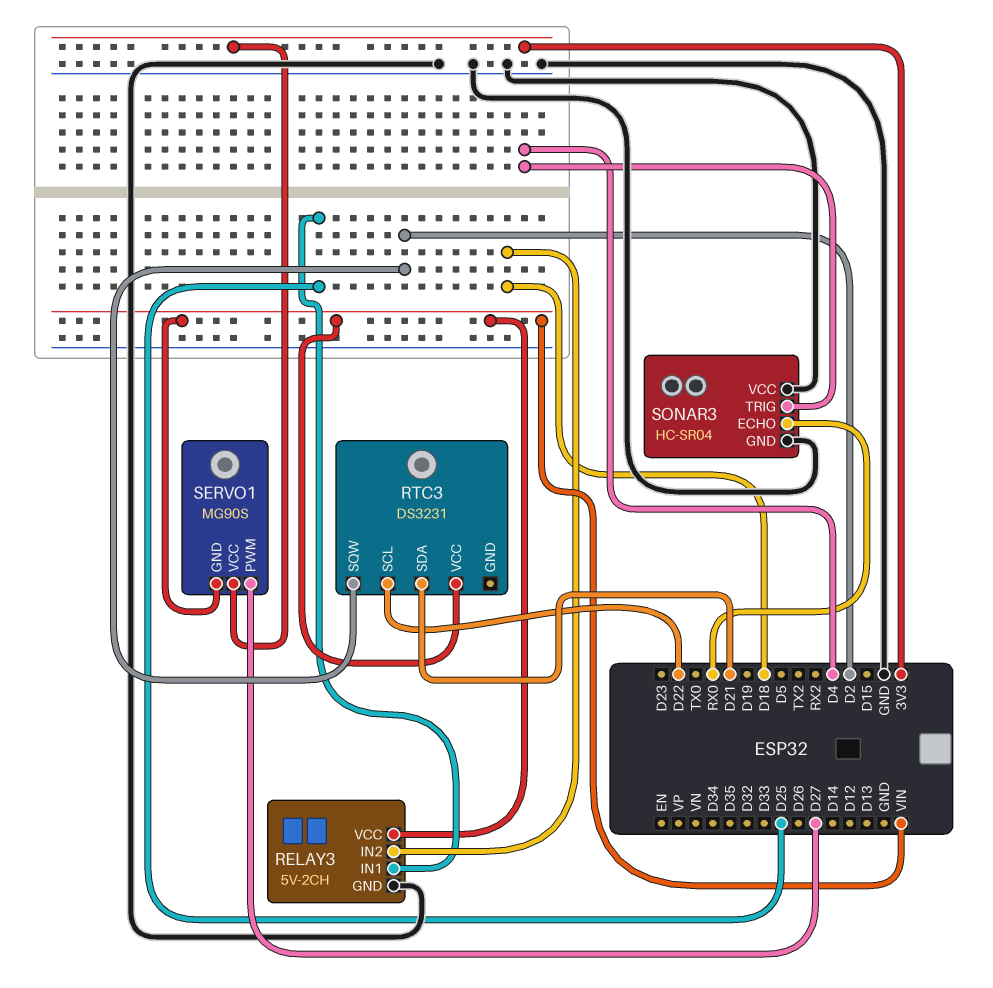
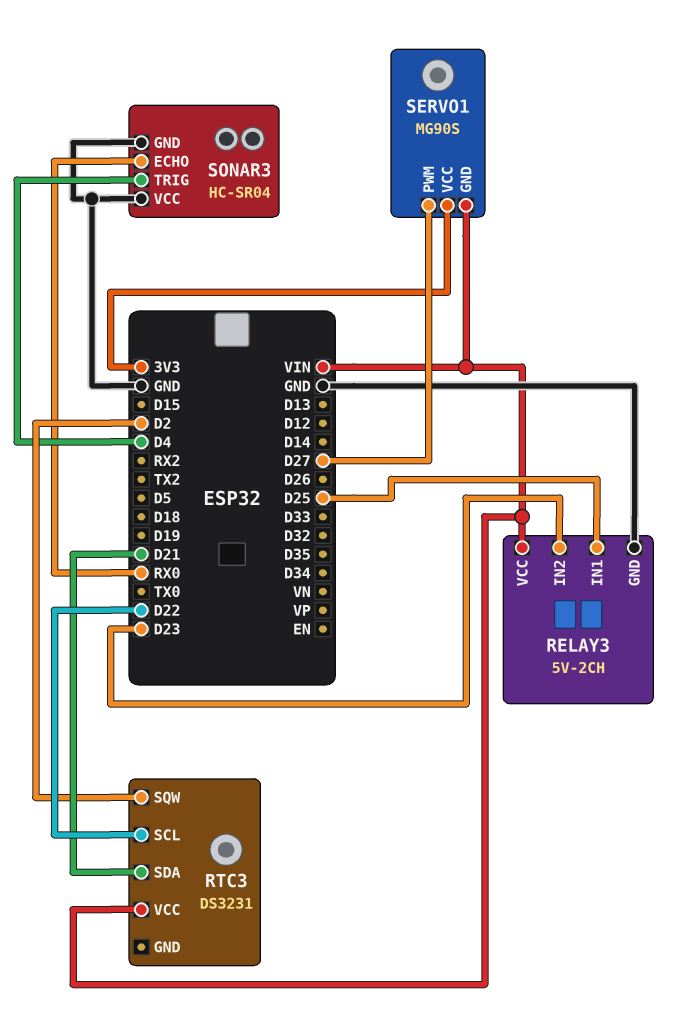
RELAY3 pin IN2: D18 -> D23

